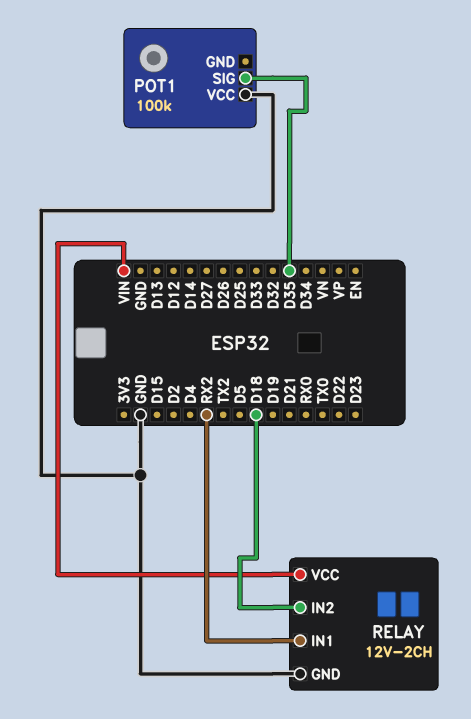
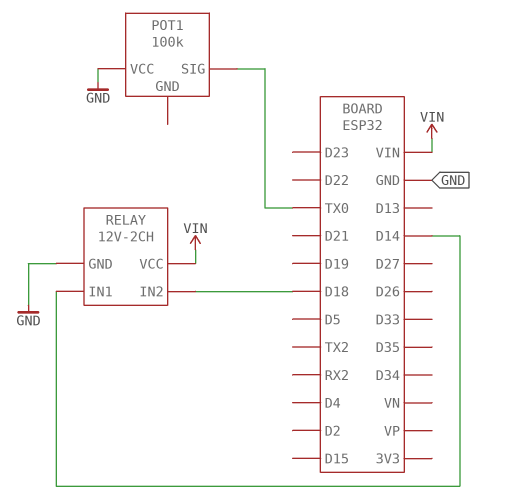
POT1 pin SIG: D35 -> TX0
RELAY pin IN1: RX2 -> D14

